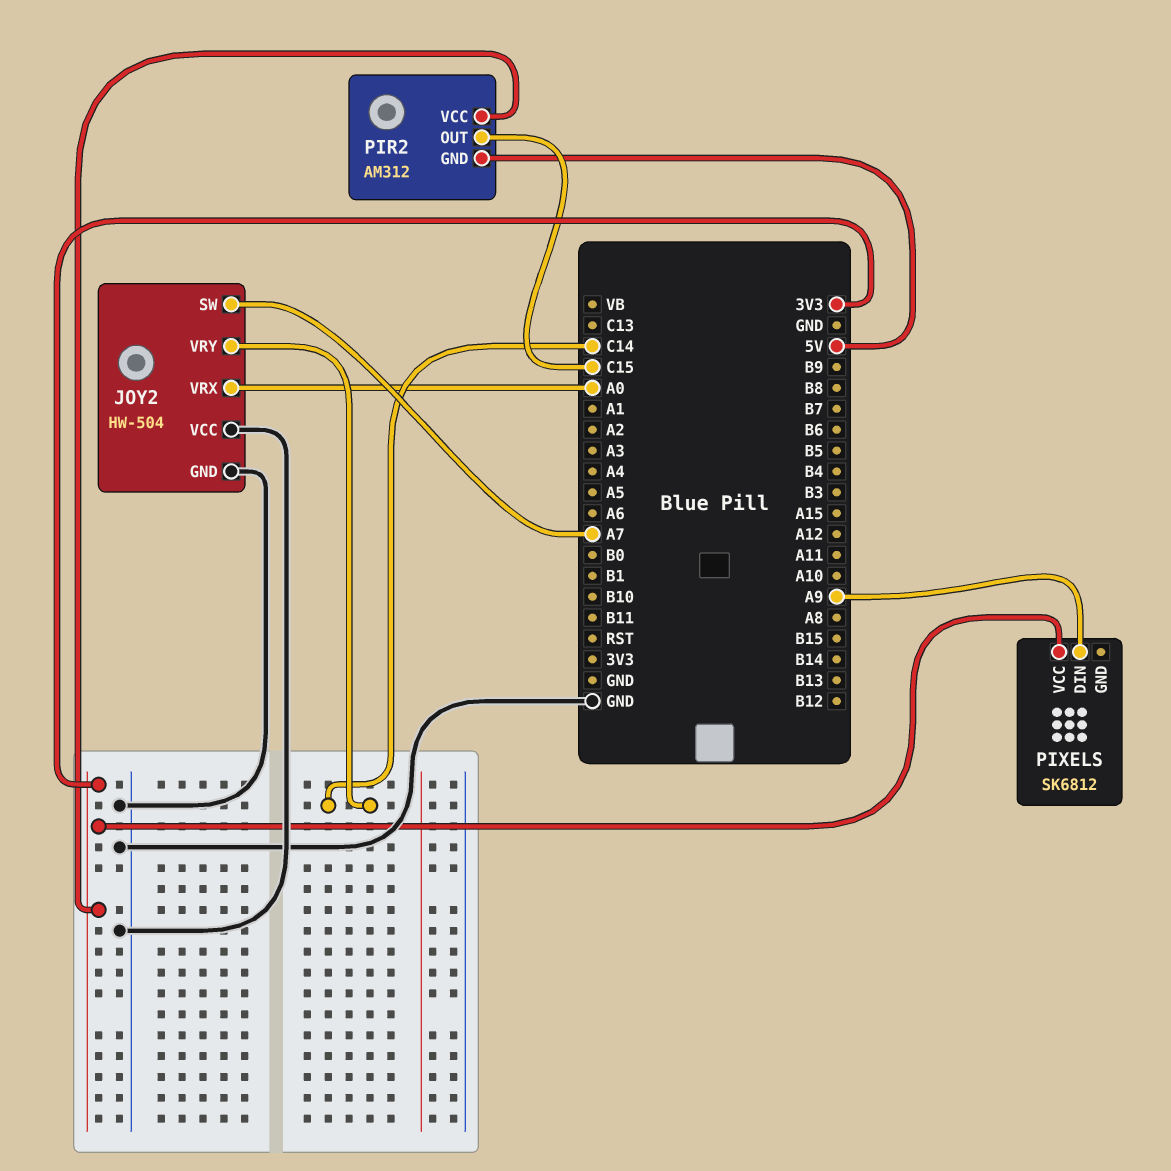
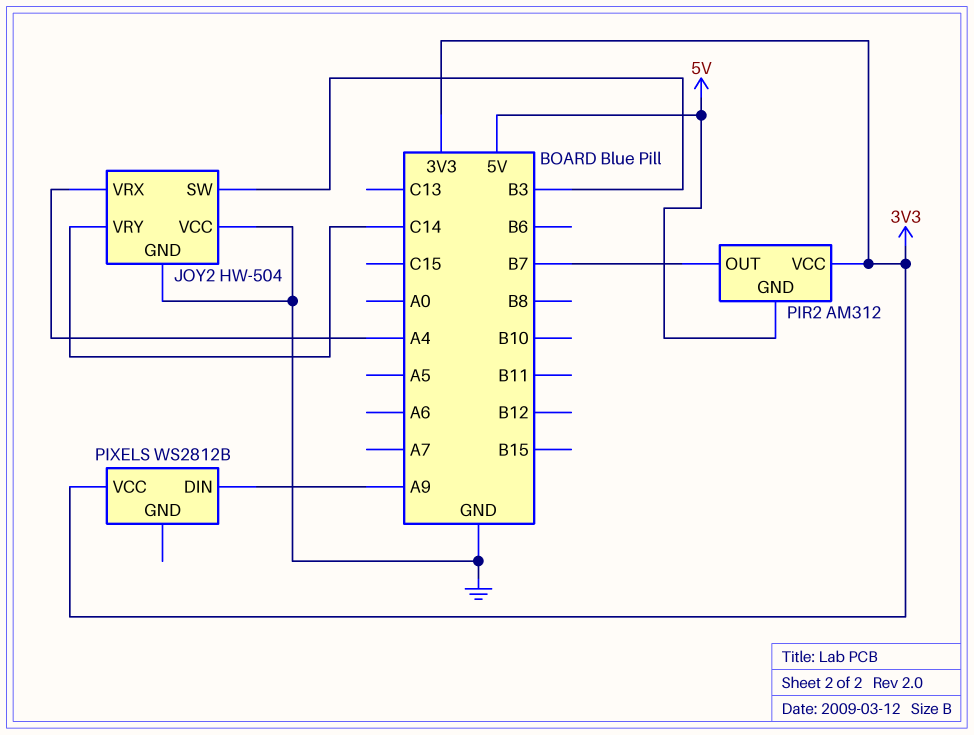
JOY2 pin SW: A7 -> B3
JOY2 pin VRX: A0 -> A4
PIR2 pin OUT: C15 -> B7
PIXELS: SK6812 -> WS2812B

